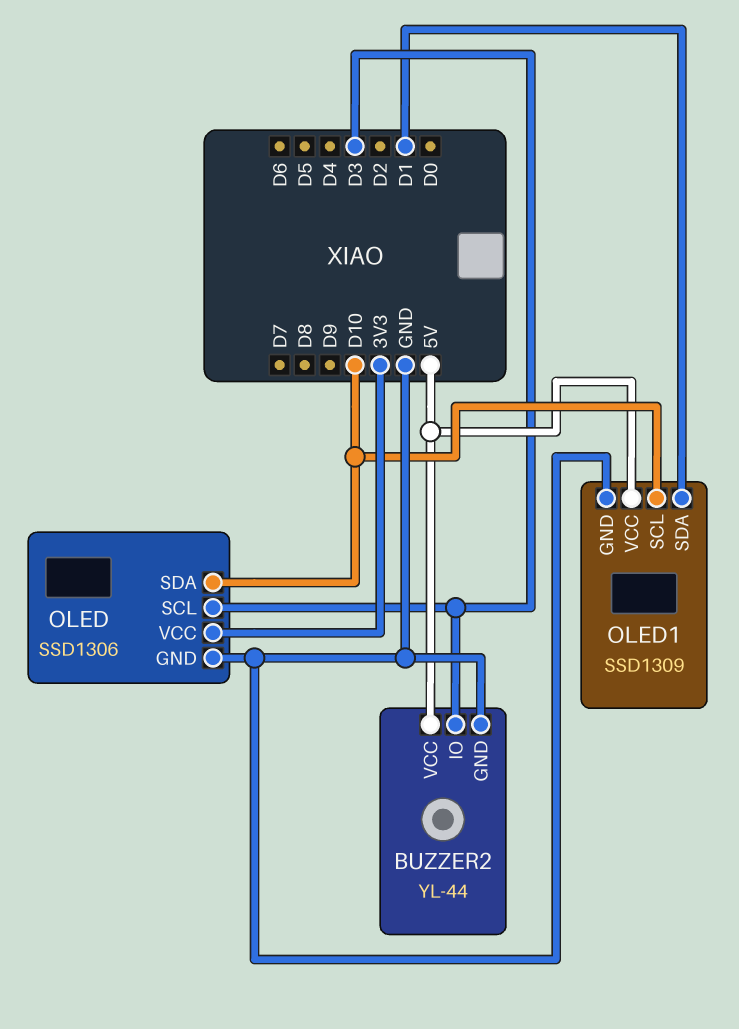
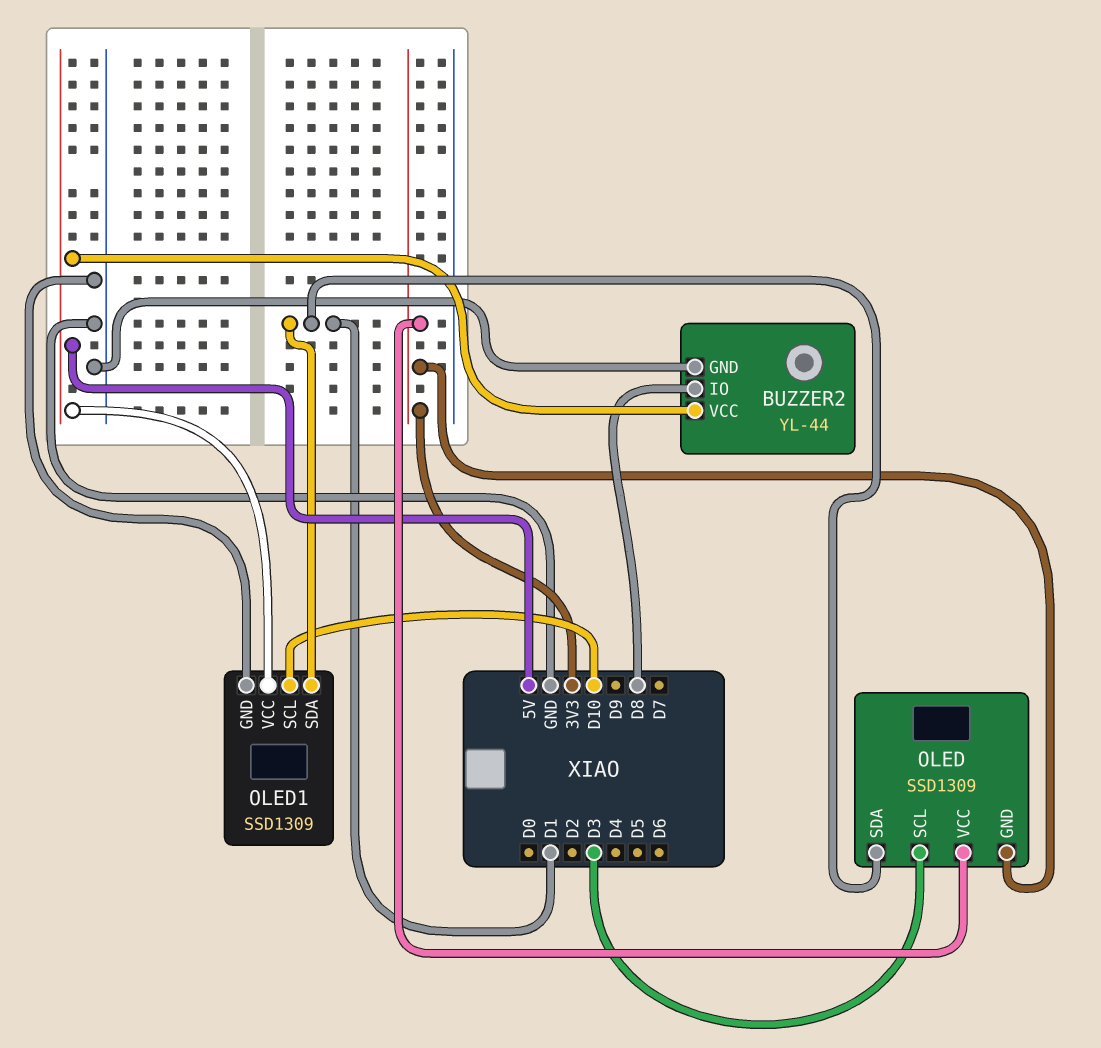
BUZZER2 pin IO: D3 -> D8
OLED: SSD1306 -> SSD1309
OLED pin GND: GND -> 3V3
OLED pin SDA: D10 -> D1

